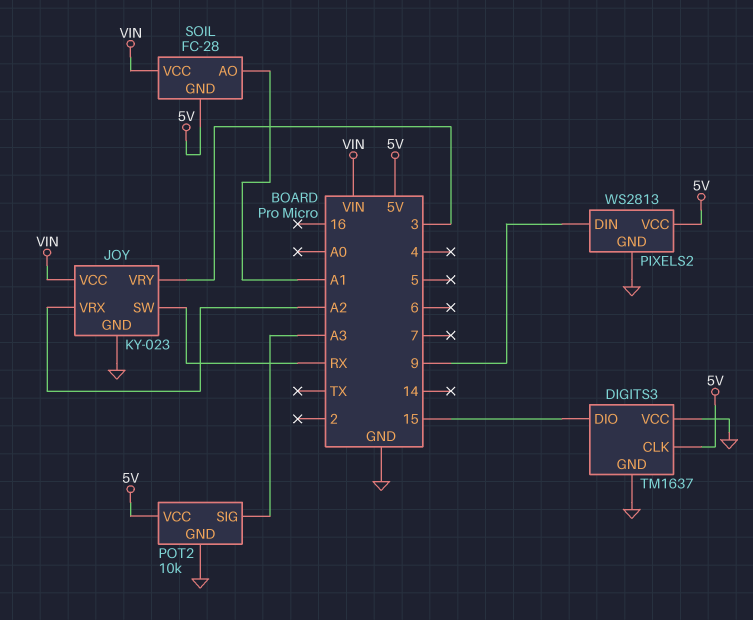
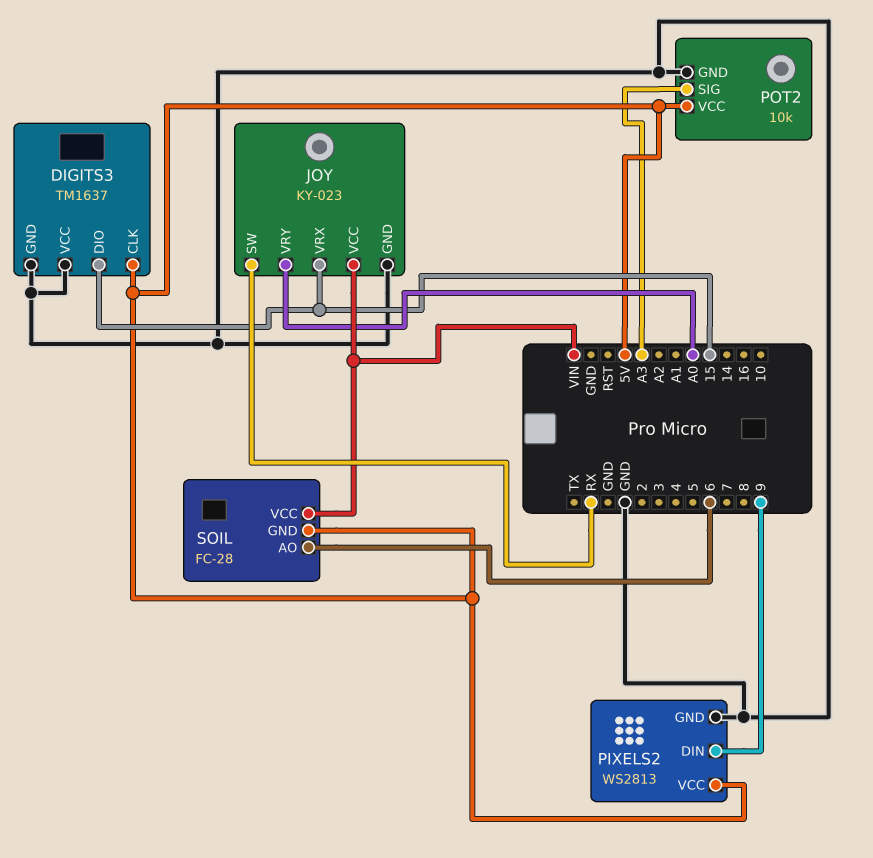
JOY pin VRX: A2 -> 15
JOY pin VRY: 3 -> A0
SOIL pin AO: A1 -> 6

